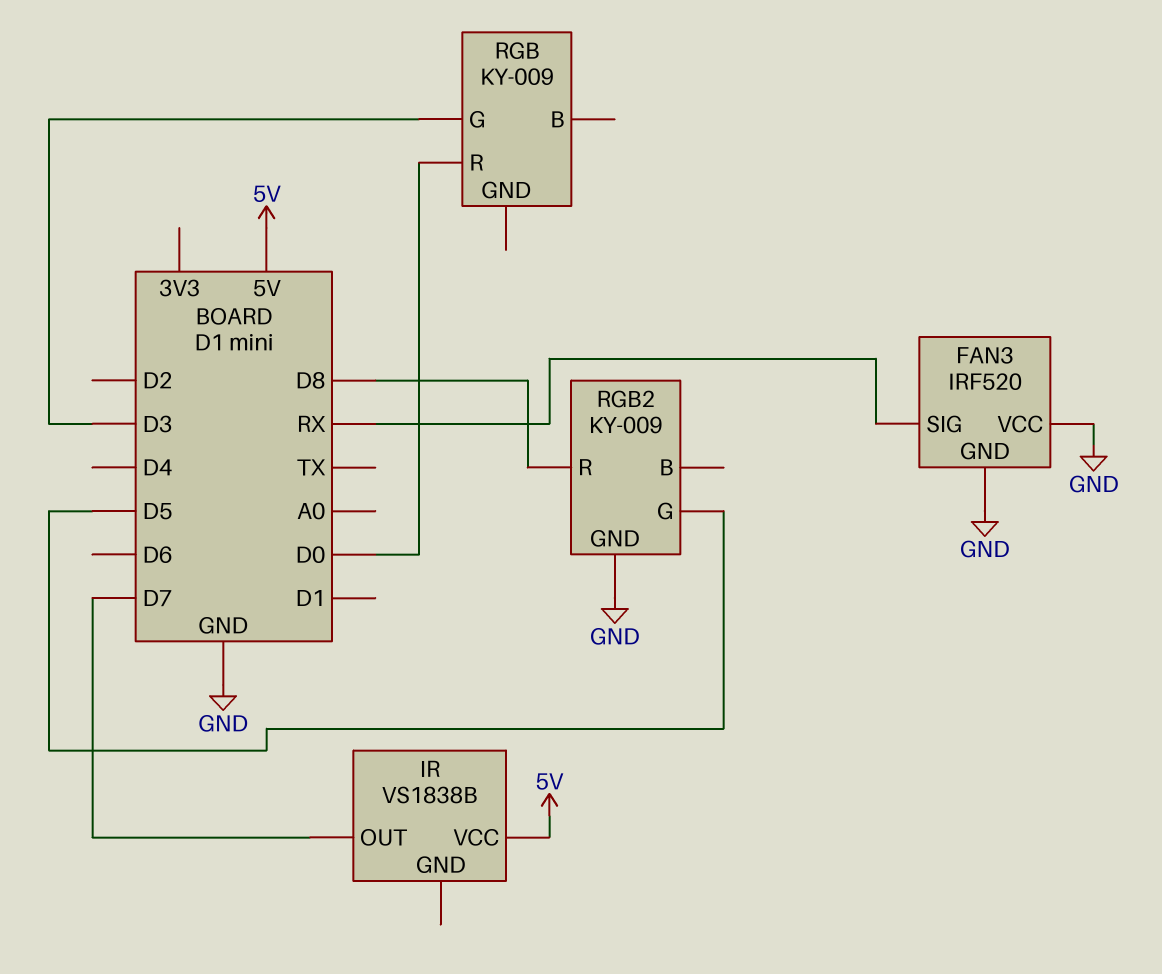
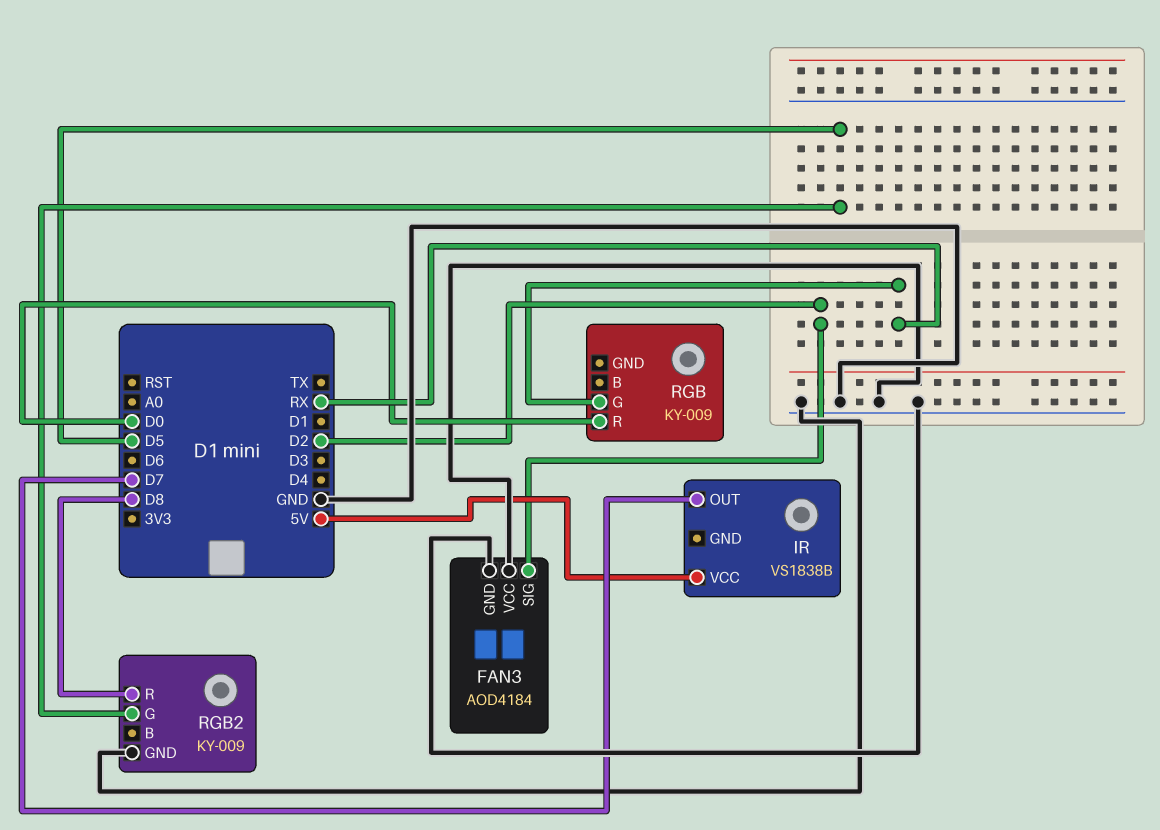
FAN3: IRF520 -> AOD4184
FAN3 pin SIG: RX -> D2
RGB pin G: D3 -> RX

